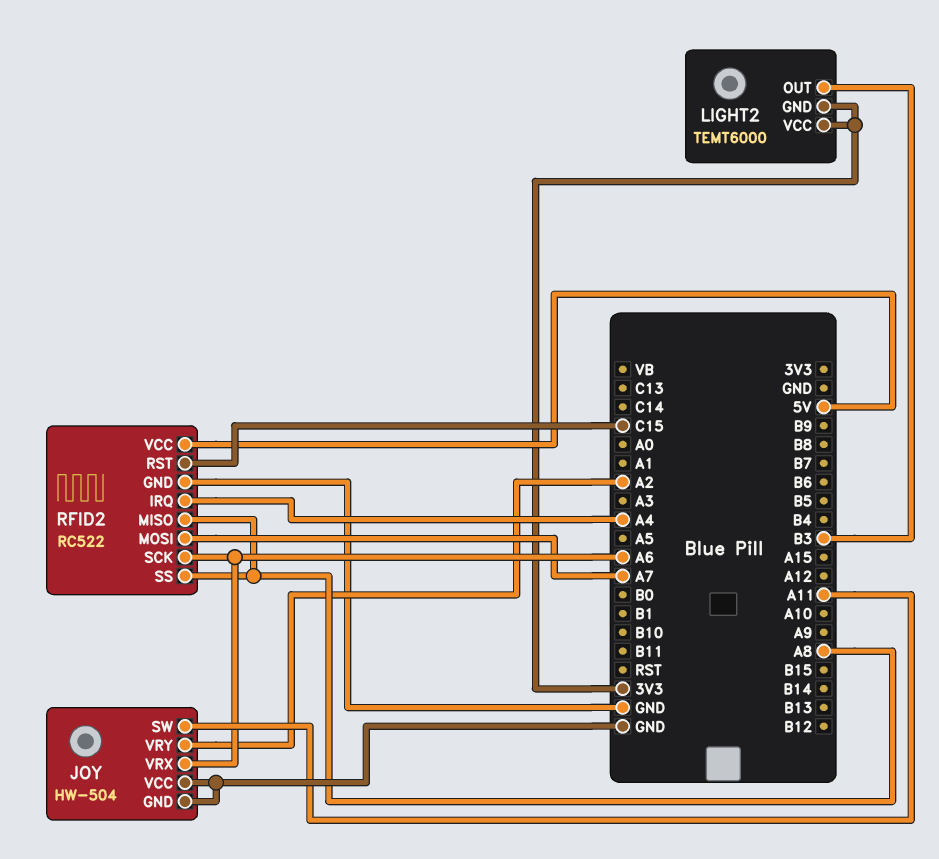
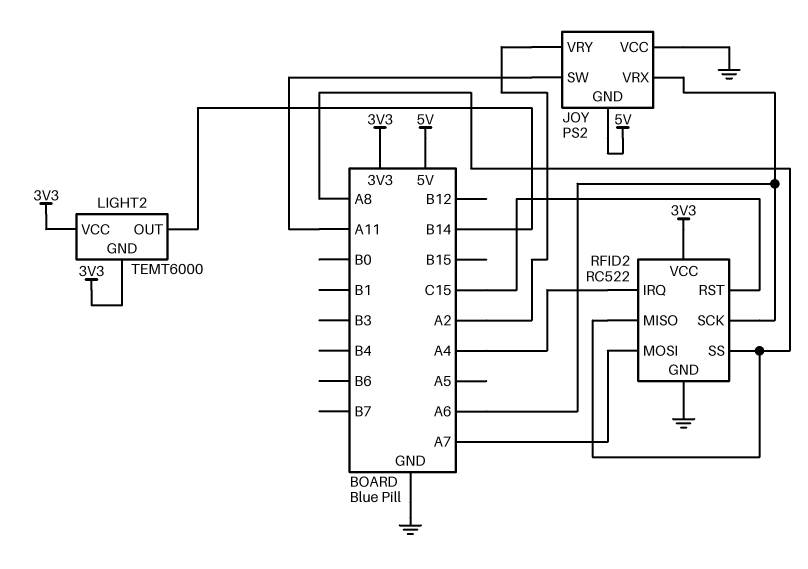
JOY: HW-504 -> PS2
JOY pin GND: GND -> 5V
LIGHT2 pin OUT: B3 -> B14
RFID2 pin VCC: 5V -> 3V3

